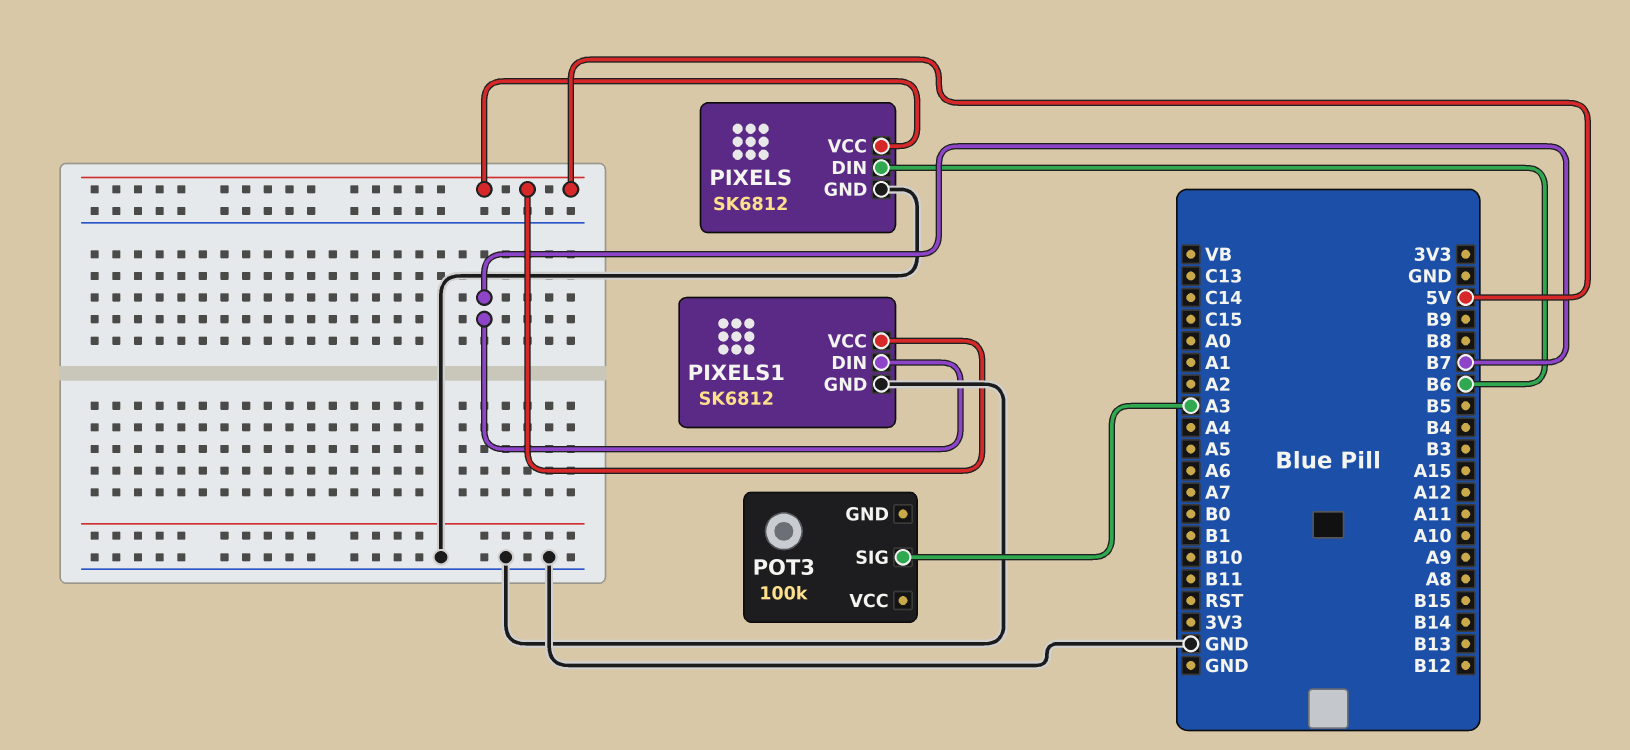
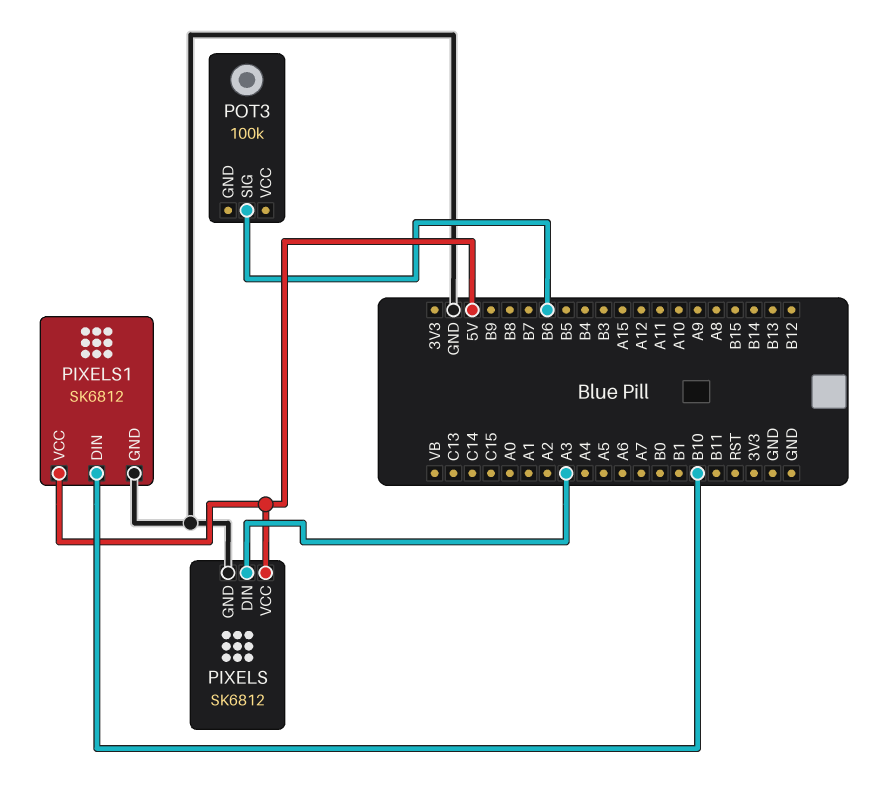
PIXELS pin DIN: B6 -> A3
PIXELS1 pin DIN: B7 -> B10
POT3 pin SIG: A3 -> B6

